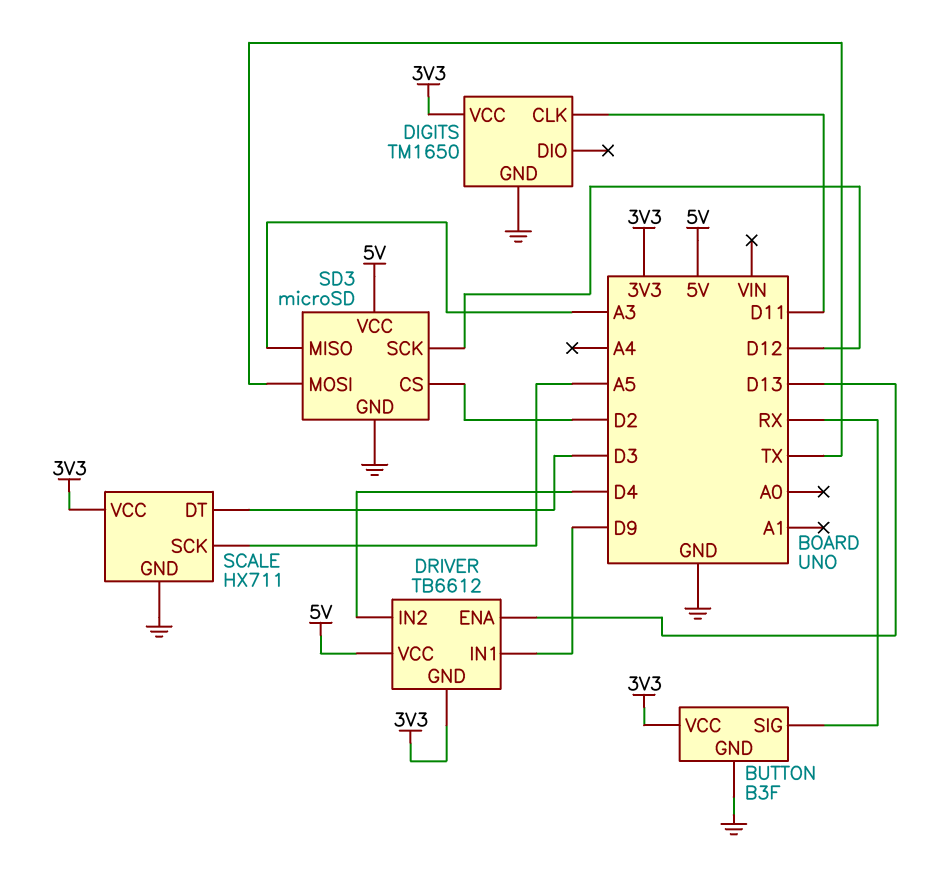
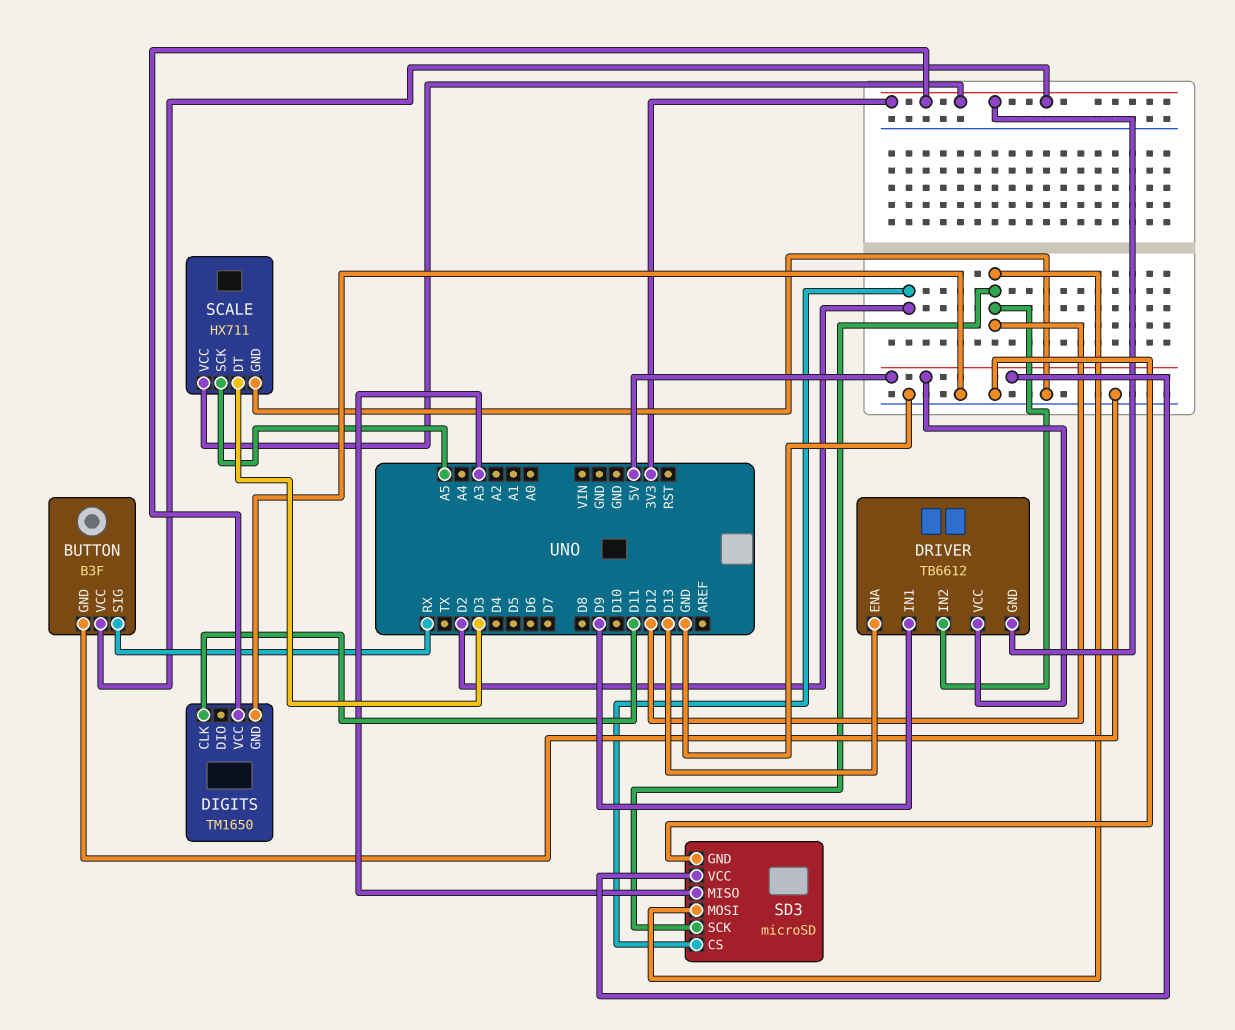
DRIVER pin IN2: D4 -> D12
SD3 pin MOSI: TX -> D12

